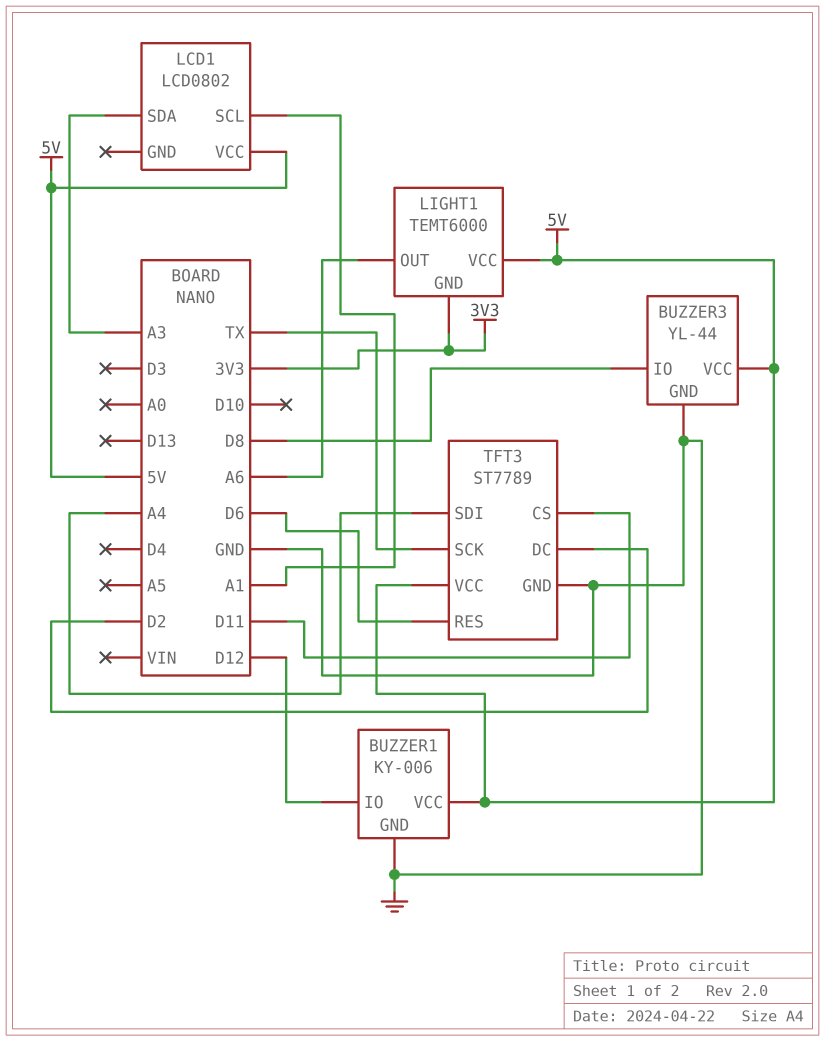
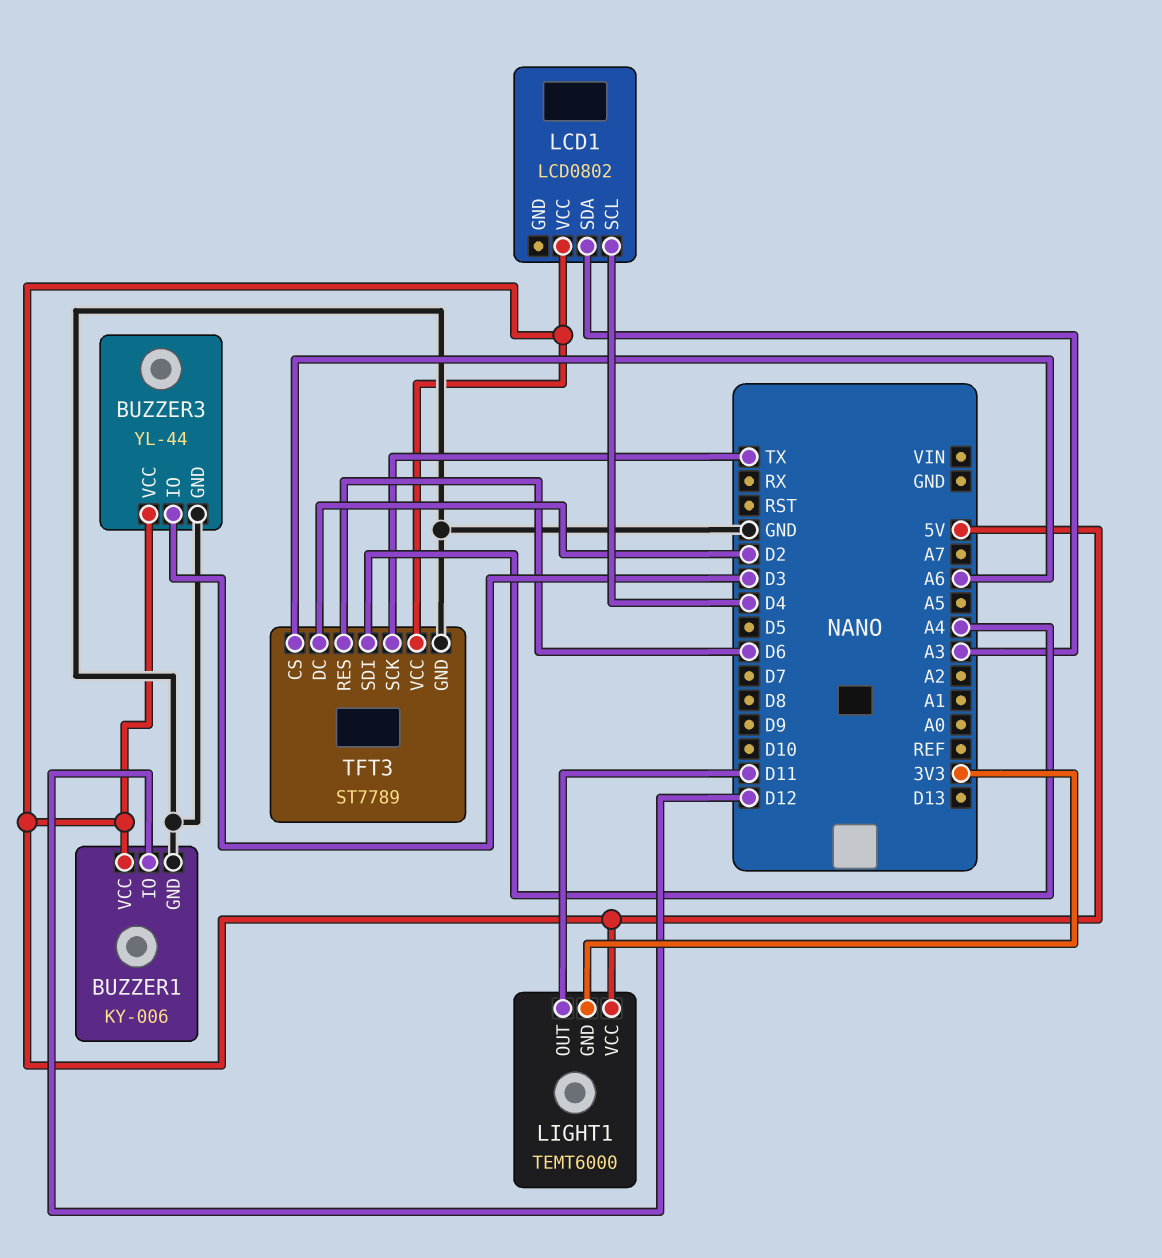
BUZZER3 pin IO: D8 -> D3
LCD1 pin SCL: A1 -> D4
LIGHT1 pin OUT: A6 -> D11
TFT3 pin CS: D11 -> A6

